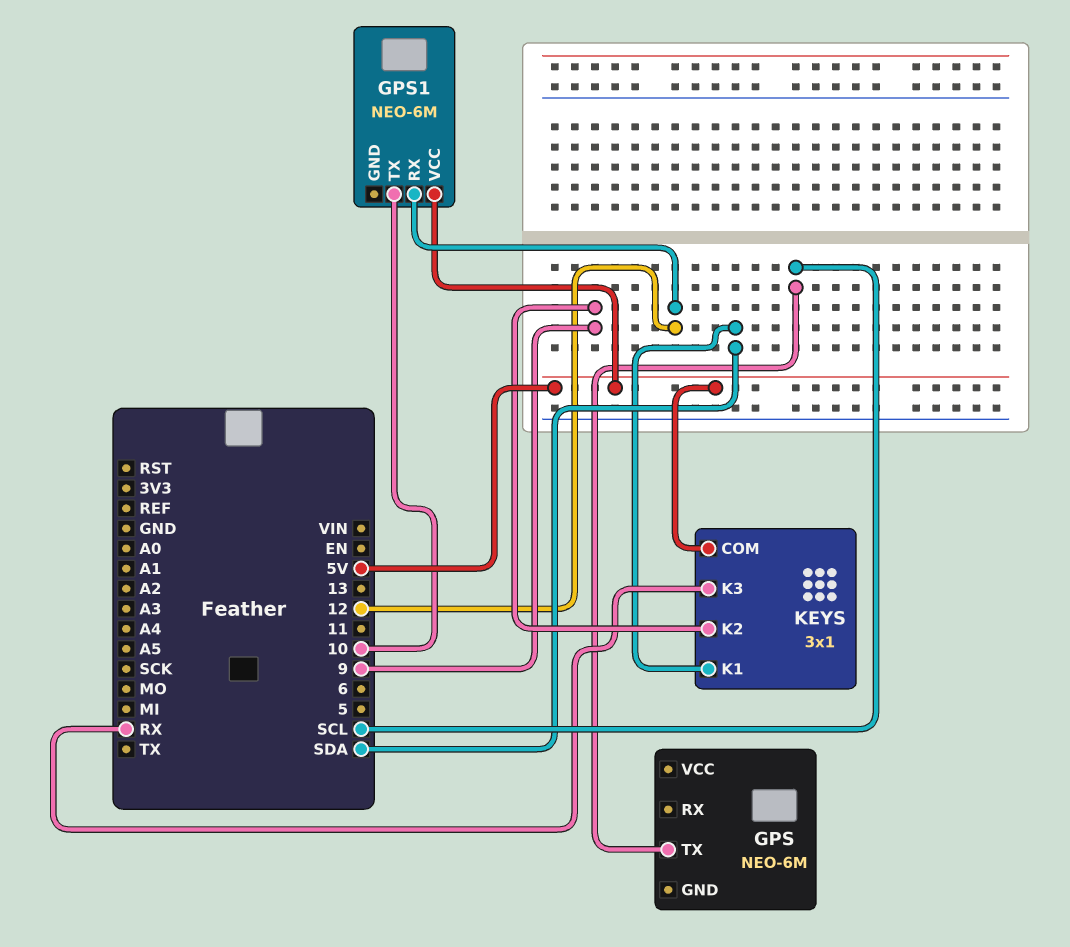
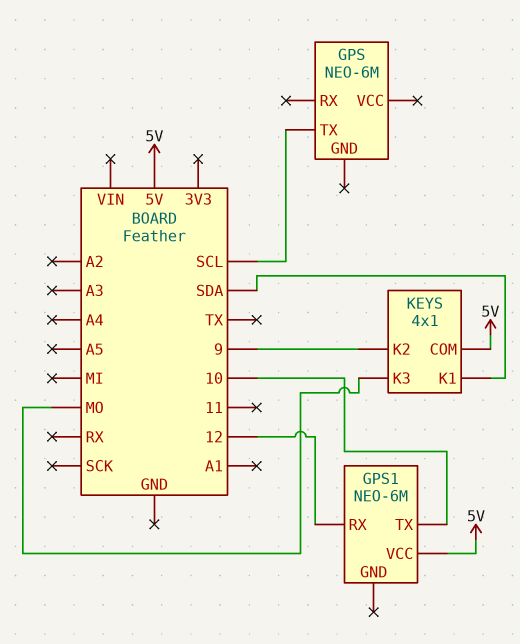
KEYS: 3x1 -> 4x1
KEYS pin K3: RX -> MO

